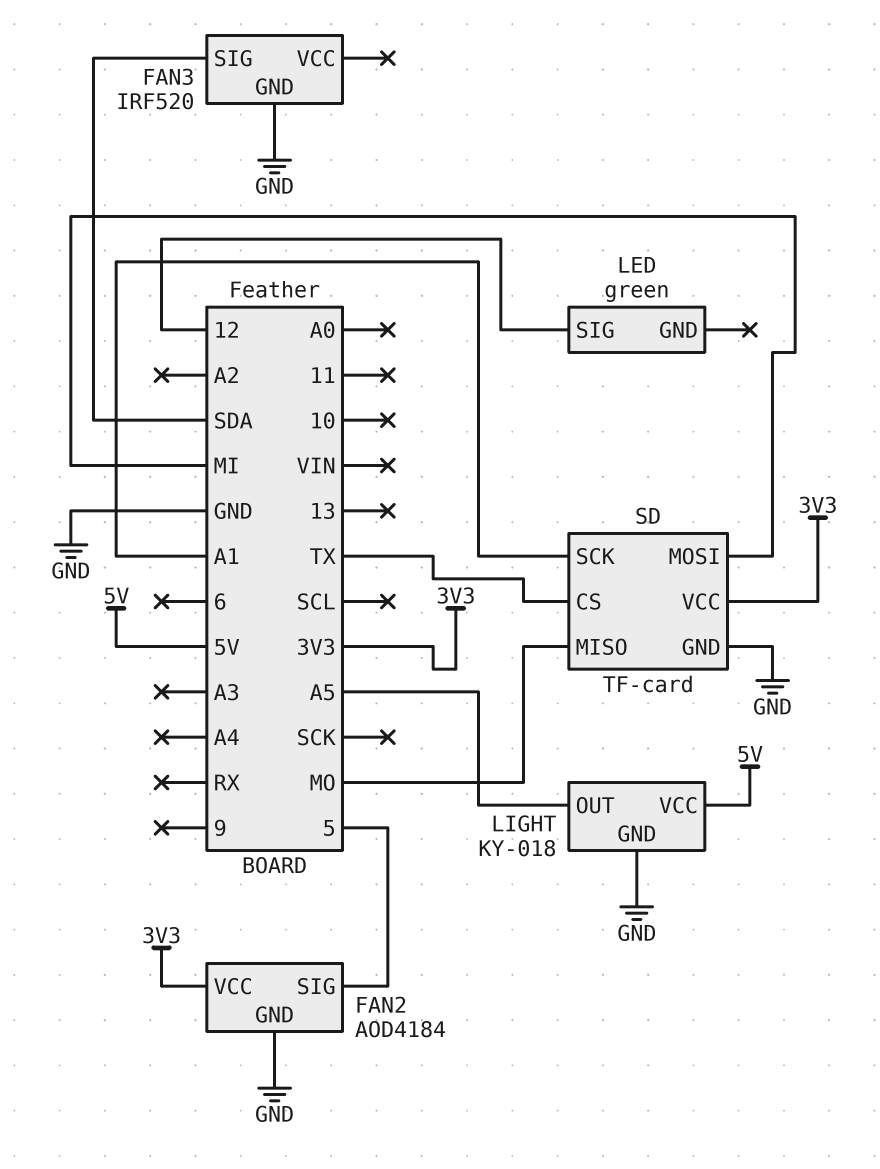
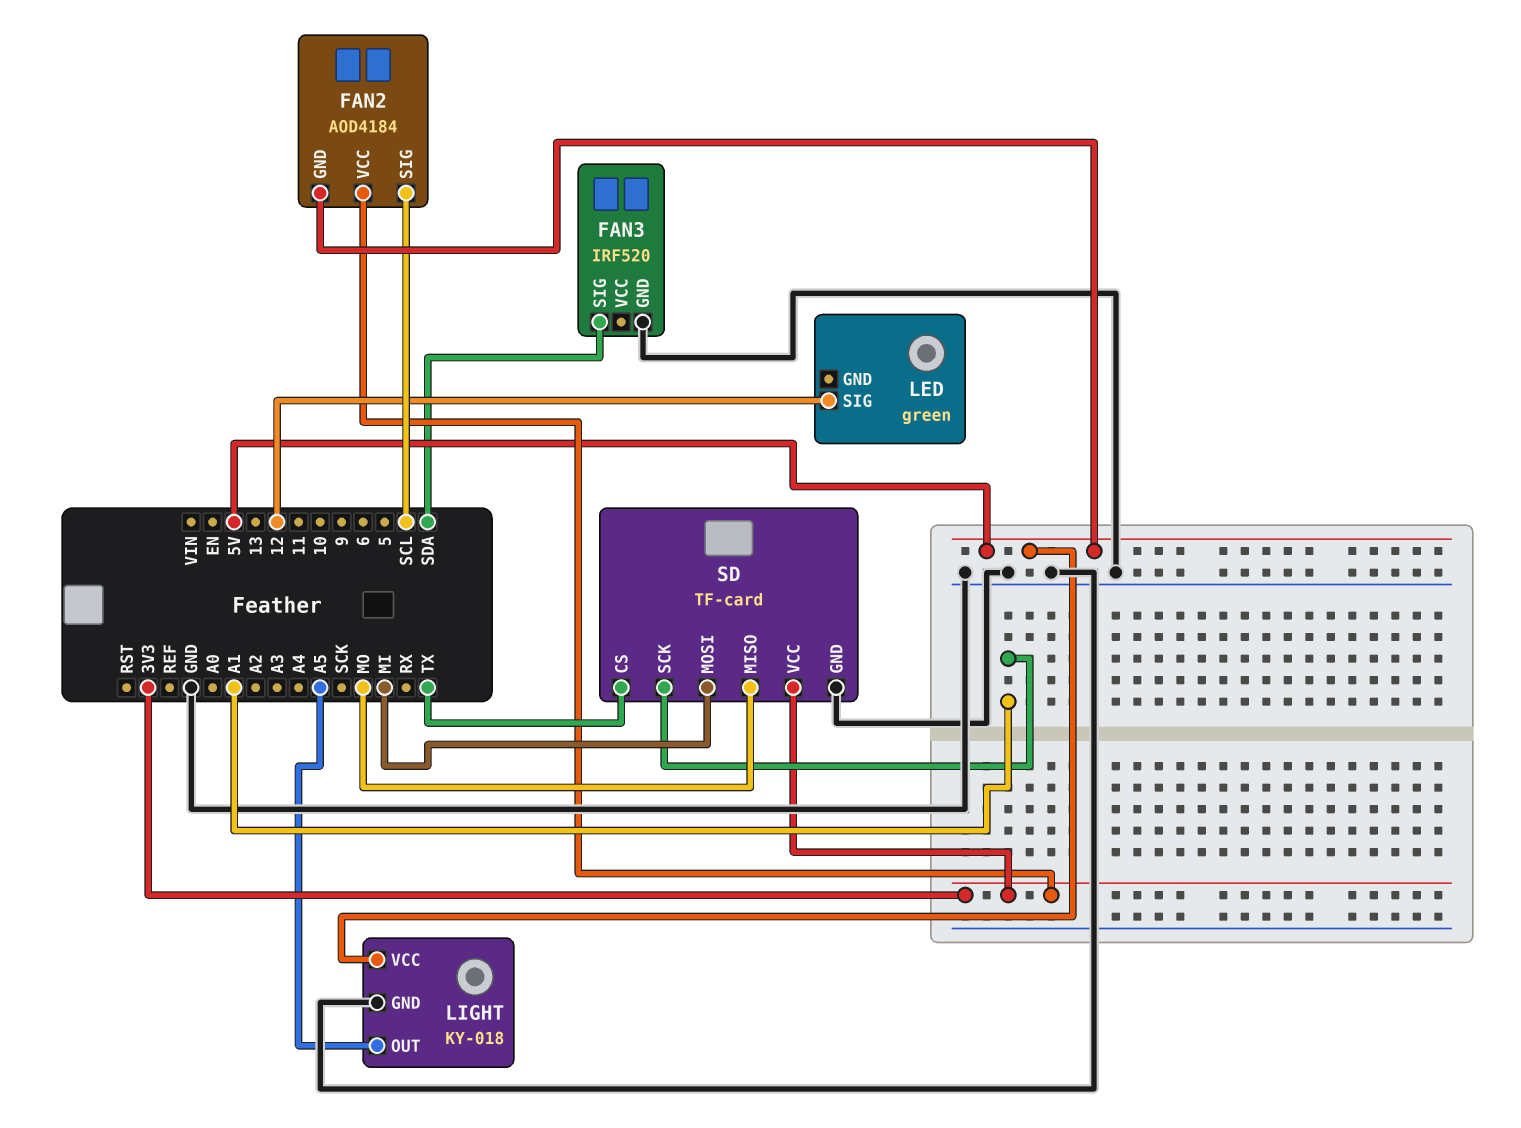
FAN2 pin GND: GND -> 5V
FAN2 pin SIG: 5 -> SCL

